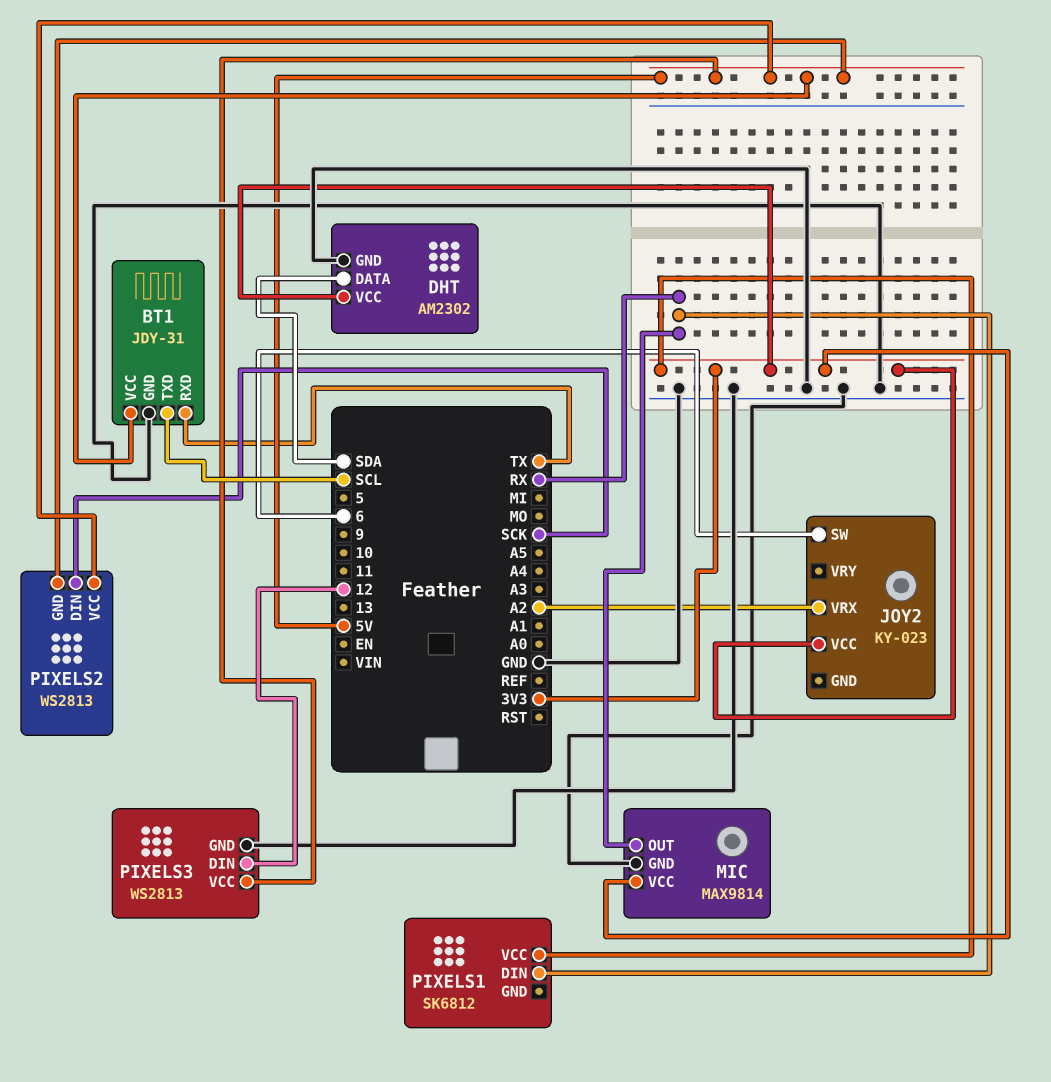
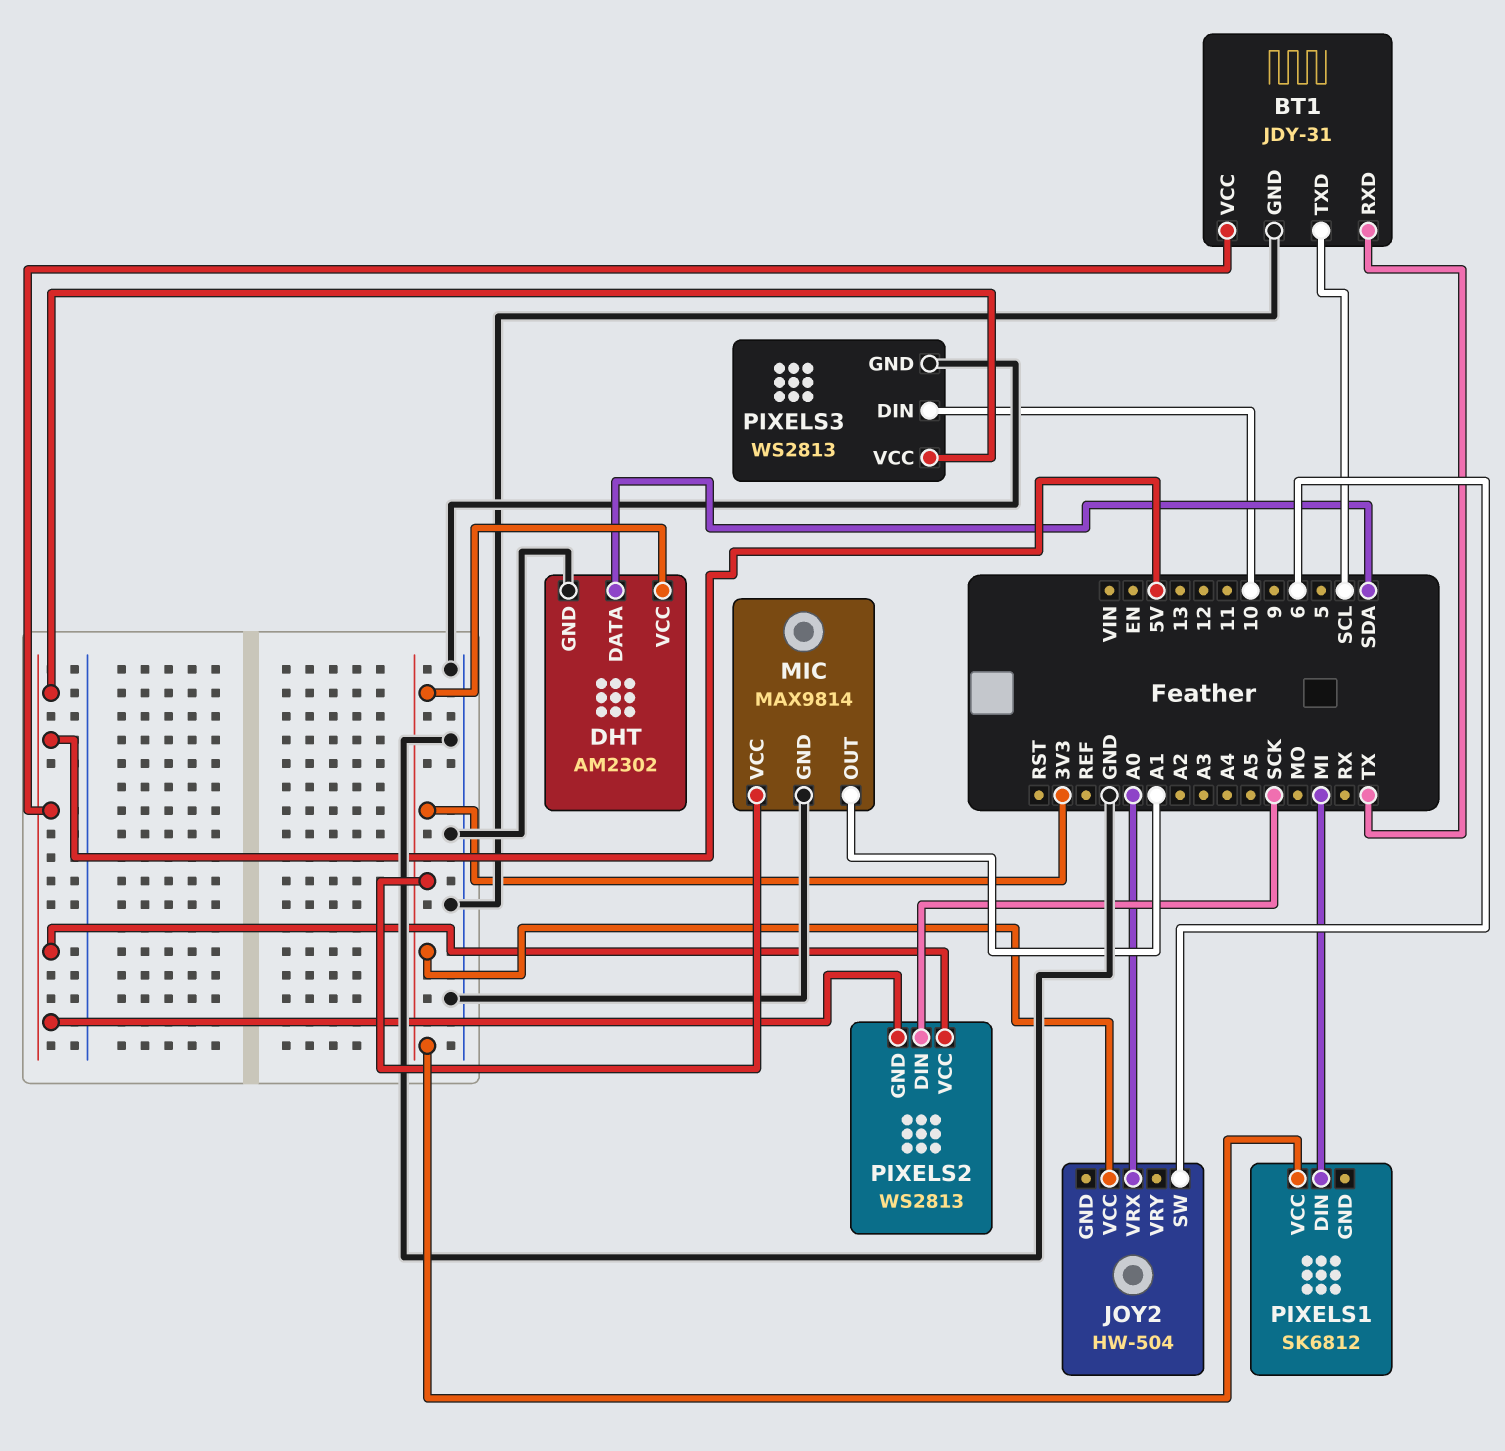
JOY2: KY-023 -> HW-504
JOY2 pin VRX: A2 -> A0
MIC pin OUT: RX -> A1
PIXELS1 pin DIN: RX -> MI
PIXELS3 pin DIN: 12 -> 10

